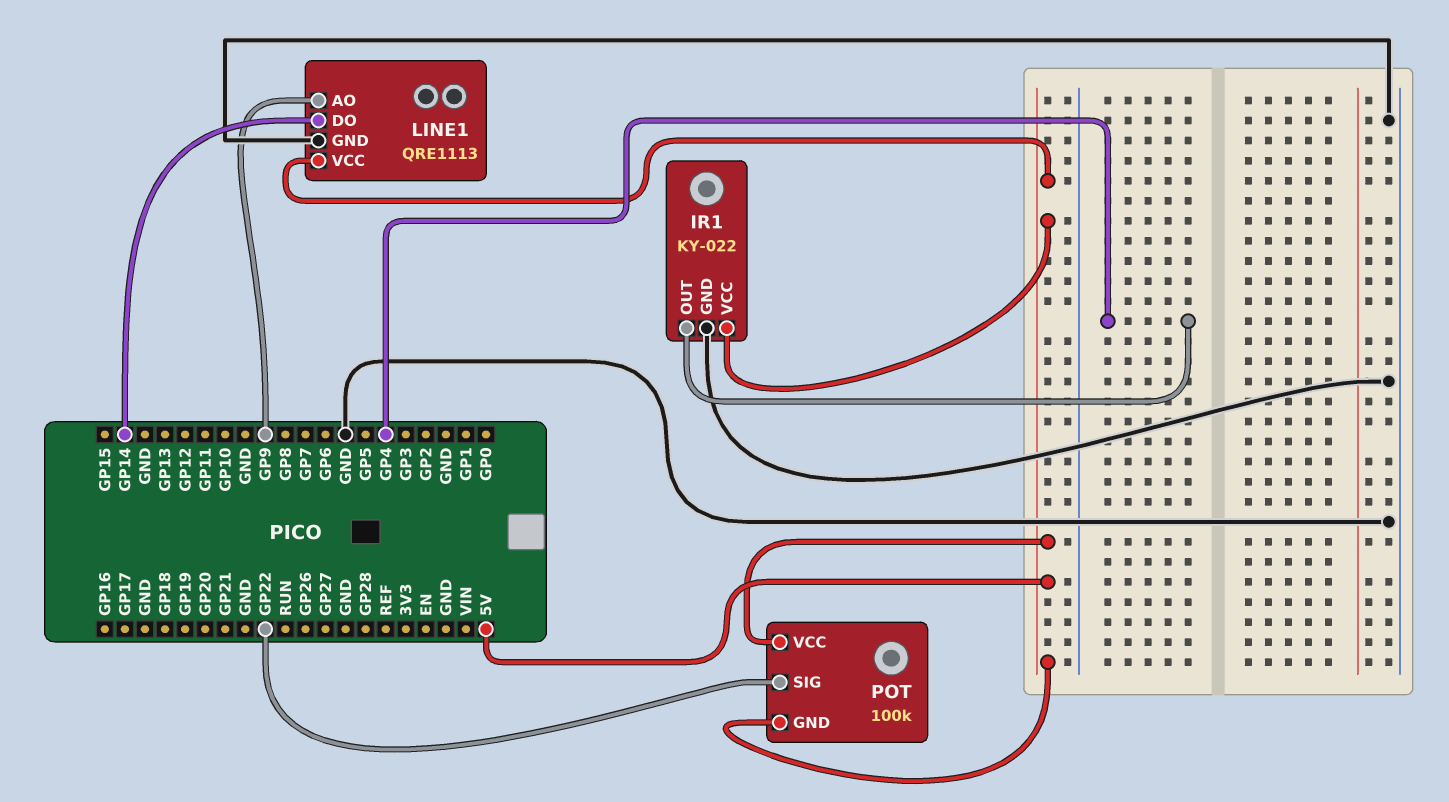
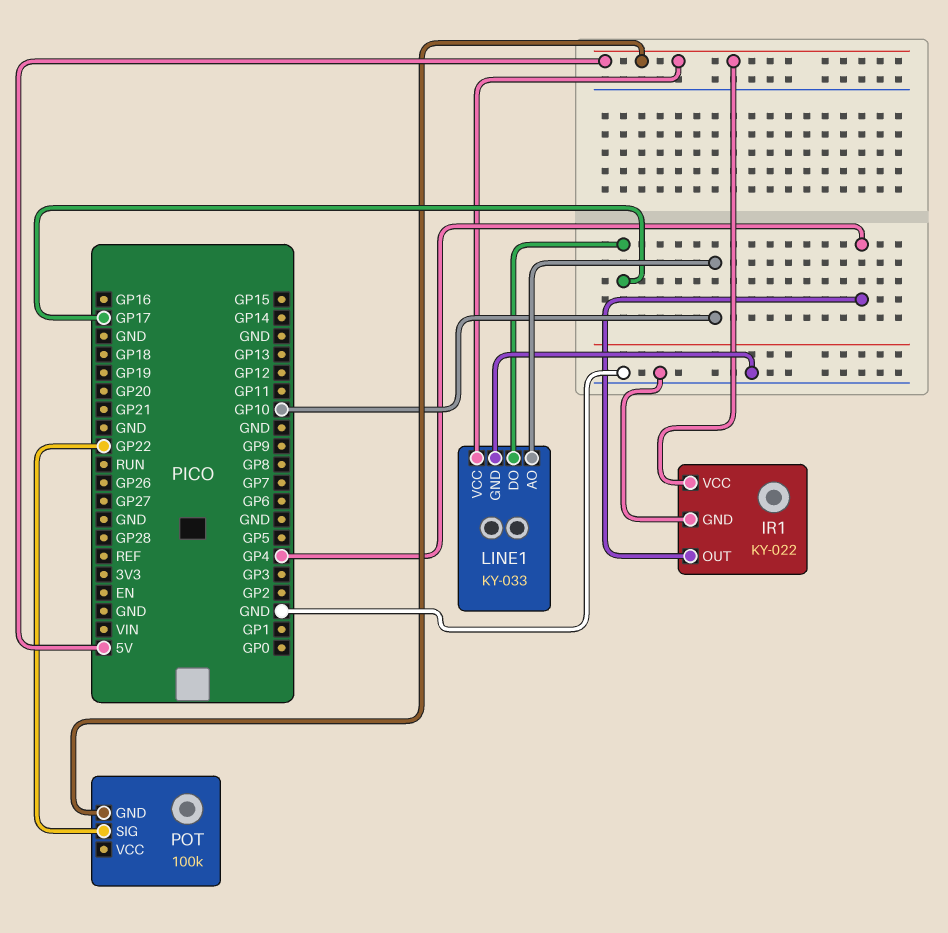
LINE1: QRE1113 -> KY-033
LINE1 pin AO: GP9 -> GP10
LINE1 pin DO: GP14 -> GP17
POT pin VCC: 5V -> none

